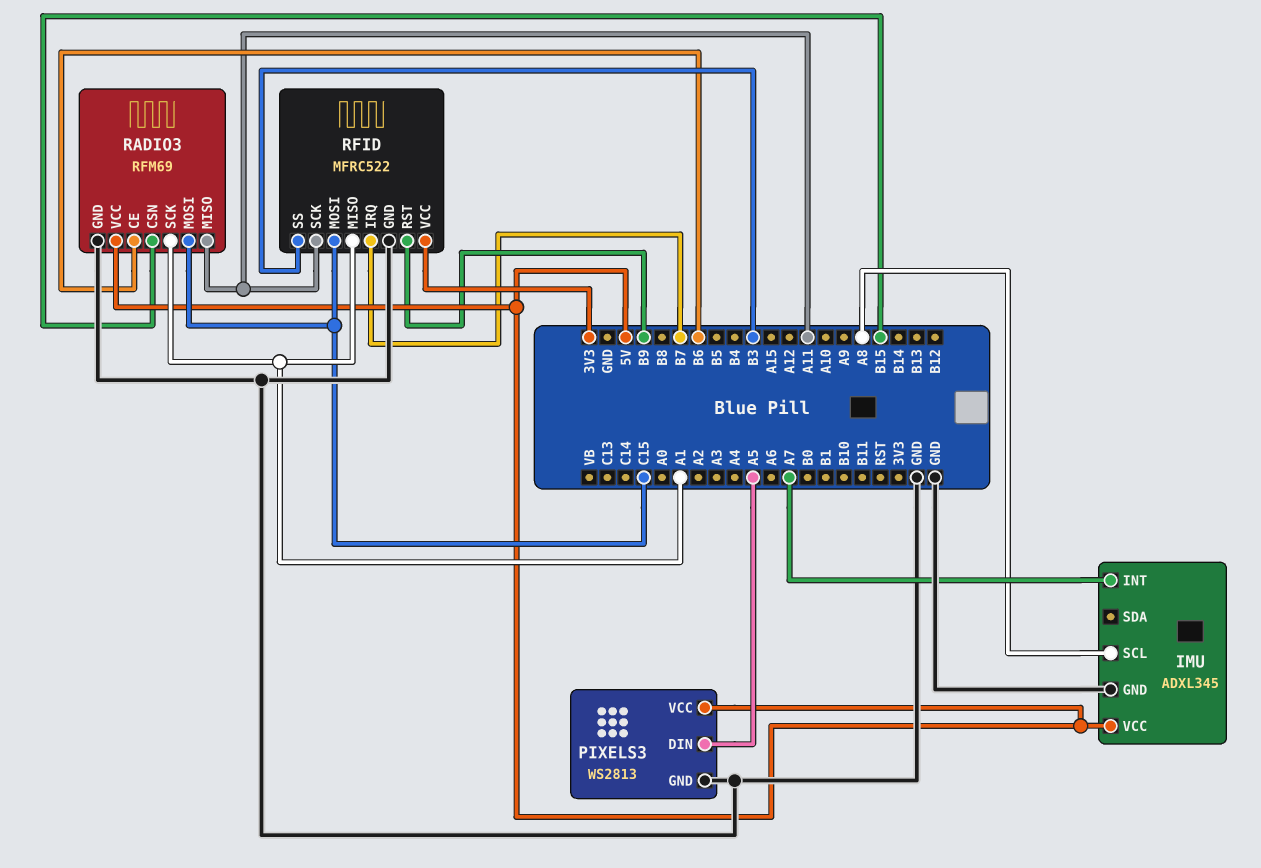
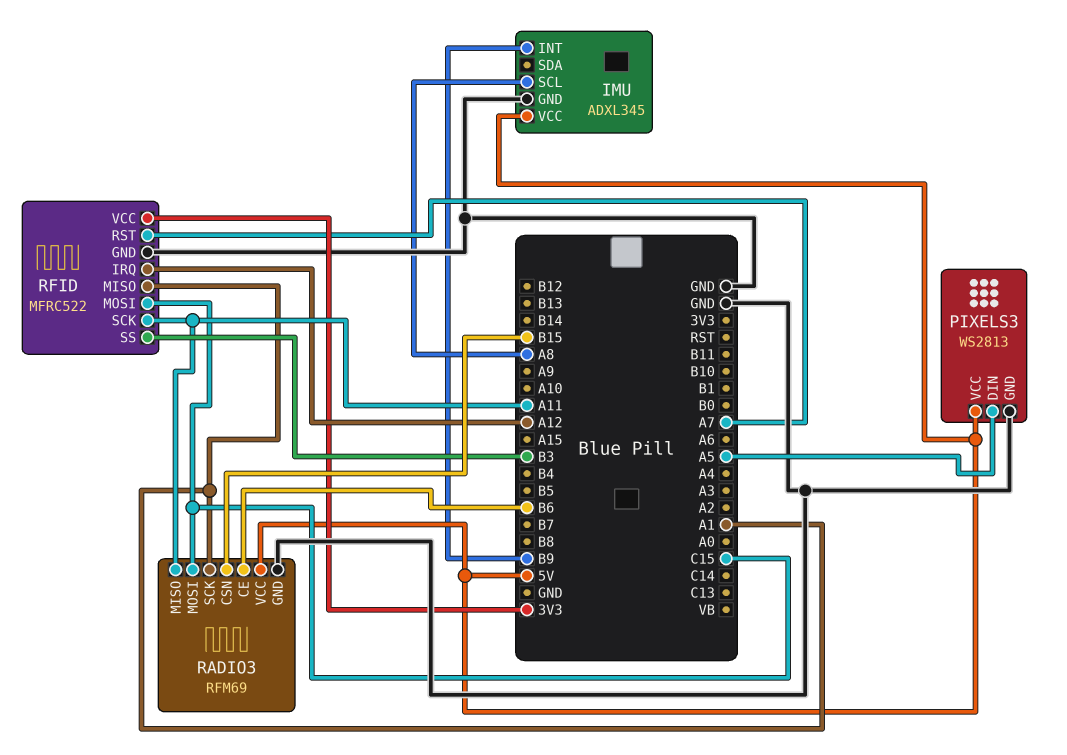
IMU pin INT: A7 -> B9
RFID pin IRQ: B7 -> A12
RFID pin RST: B9 -> A7

